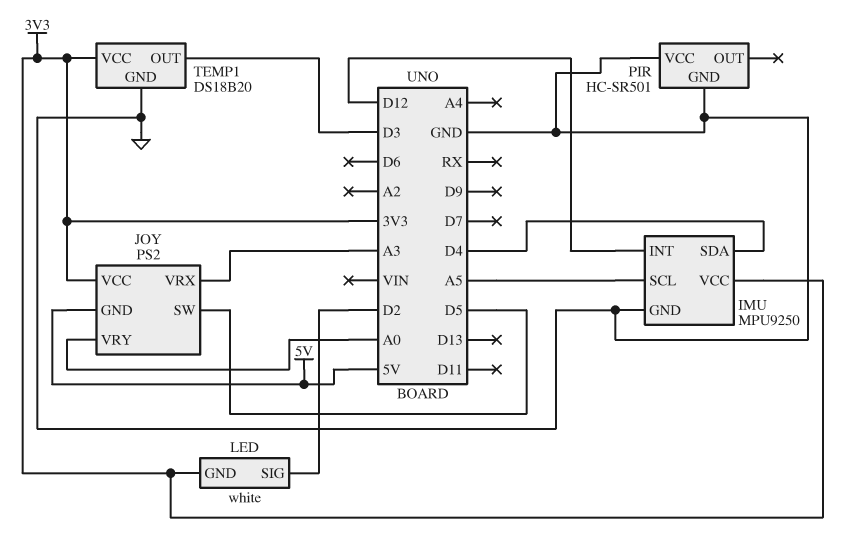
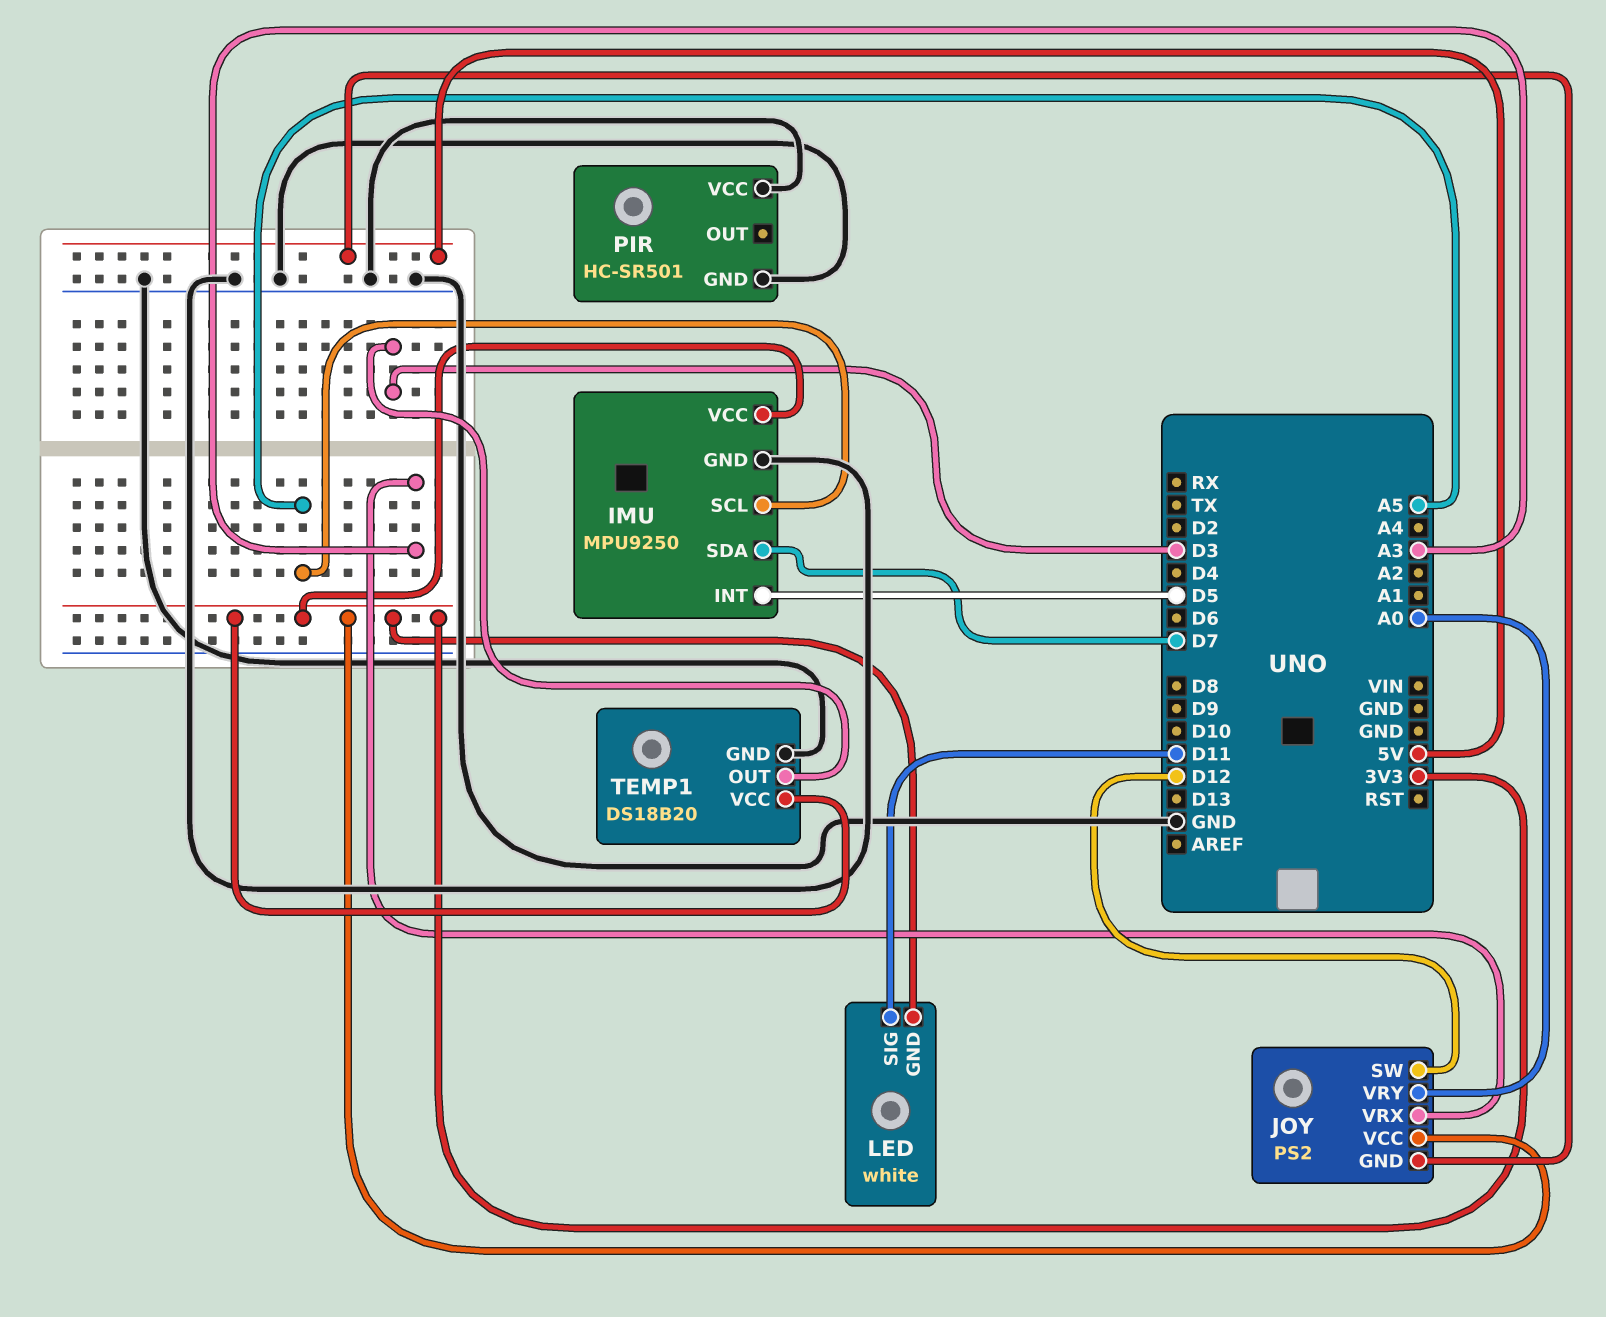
IMU pin INT: D12 -> D5
IMU pin SDA: D4 -> D7
JOY pin SW: D5 -> D12
LED pin SIG: D2 -> D11

